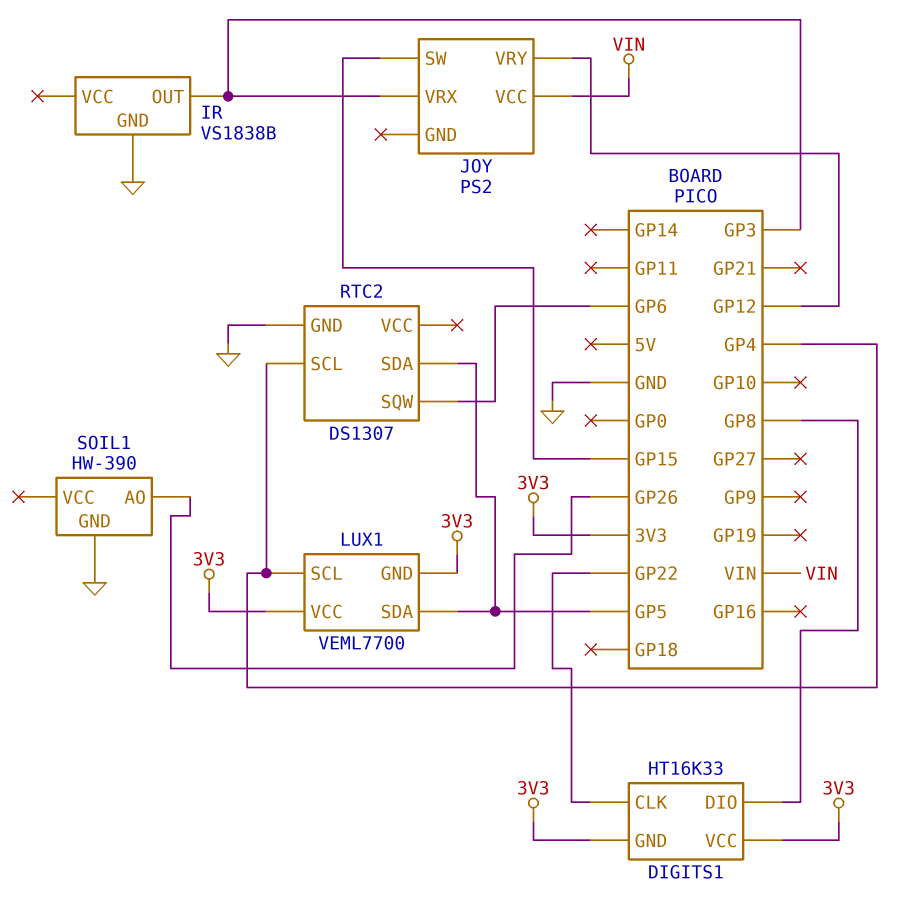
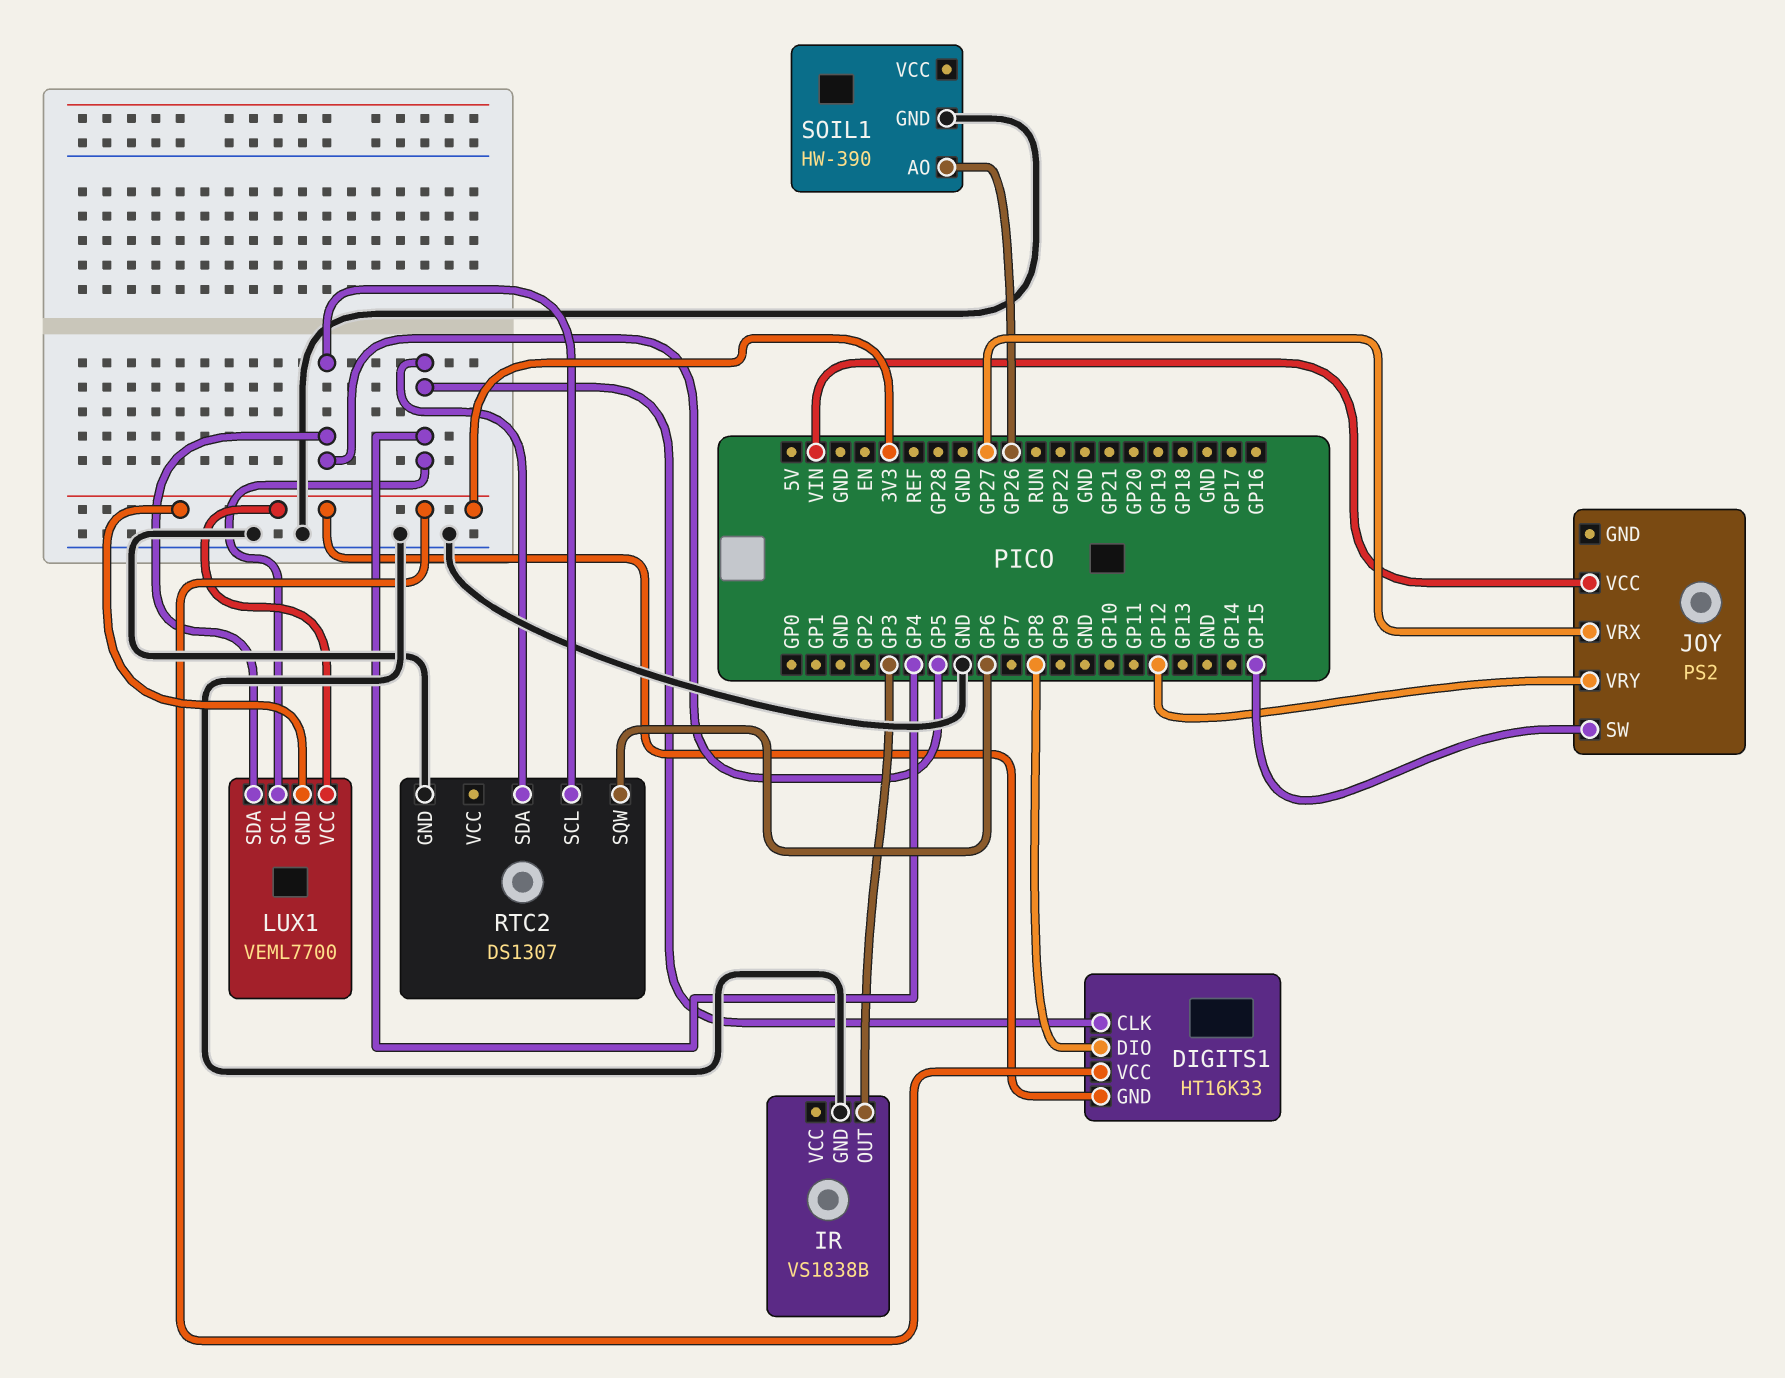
DIGITS1 pin CLK: GP22 -> GP4
JOY pin VRX: GP3 -> GP27
RTC2 pin SCL: GP4 -> GP5
RTC2 pin SDA: GP5 -> GP4

